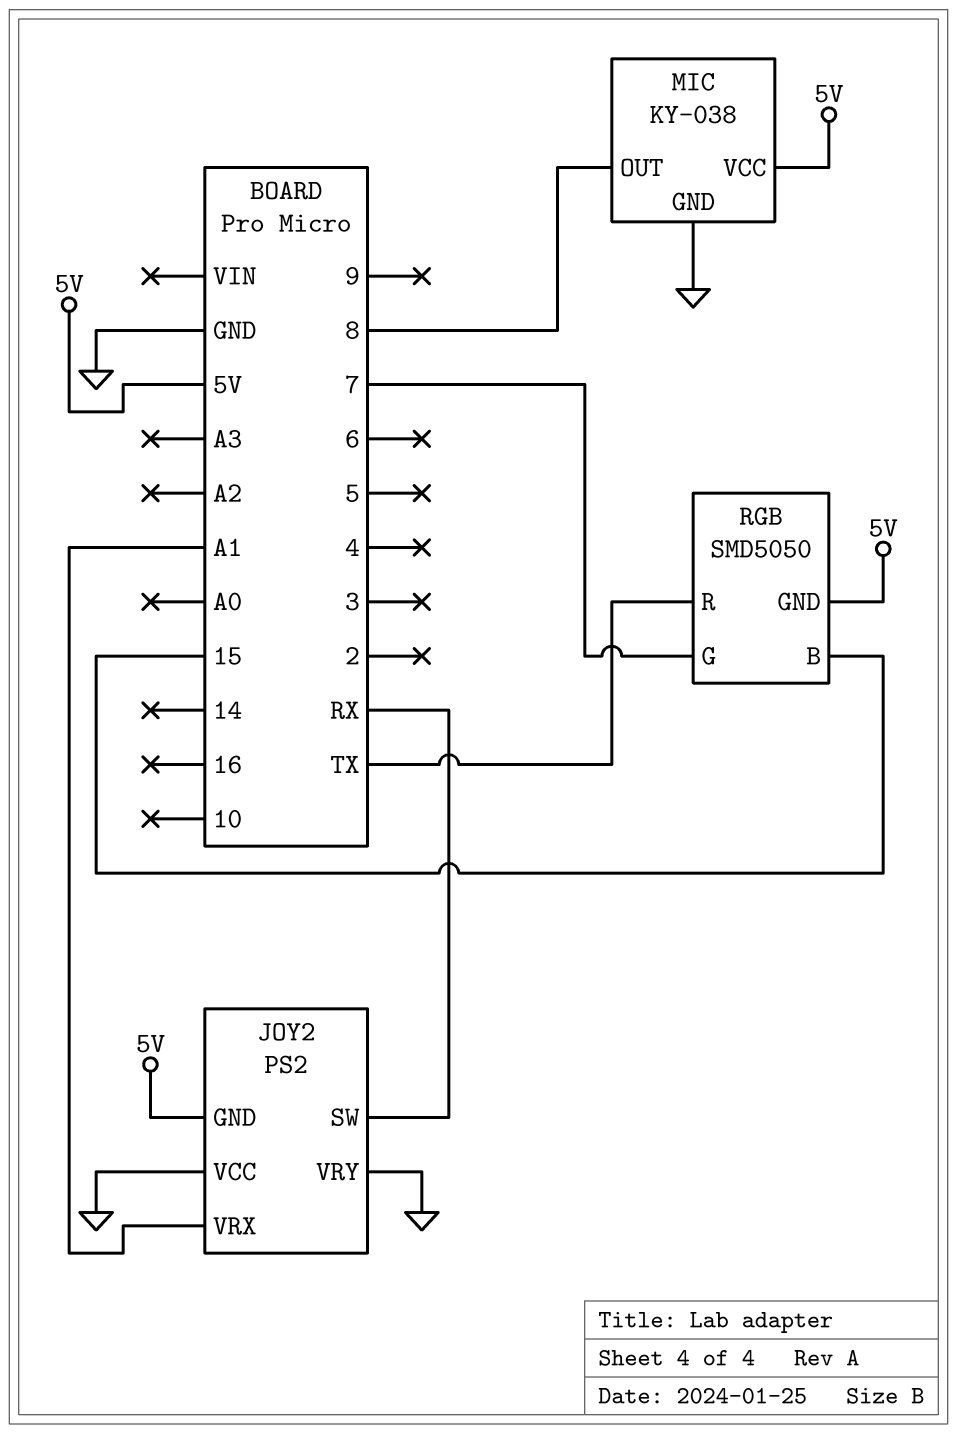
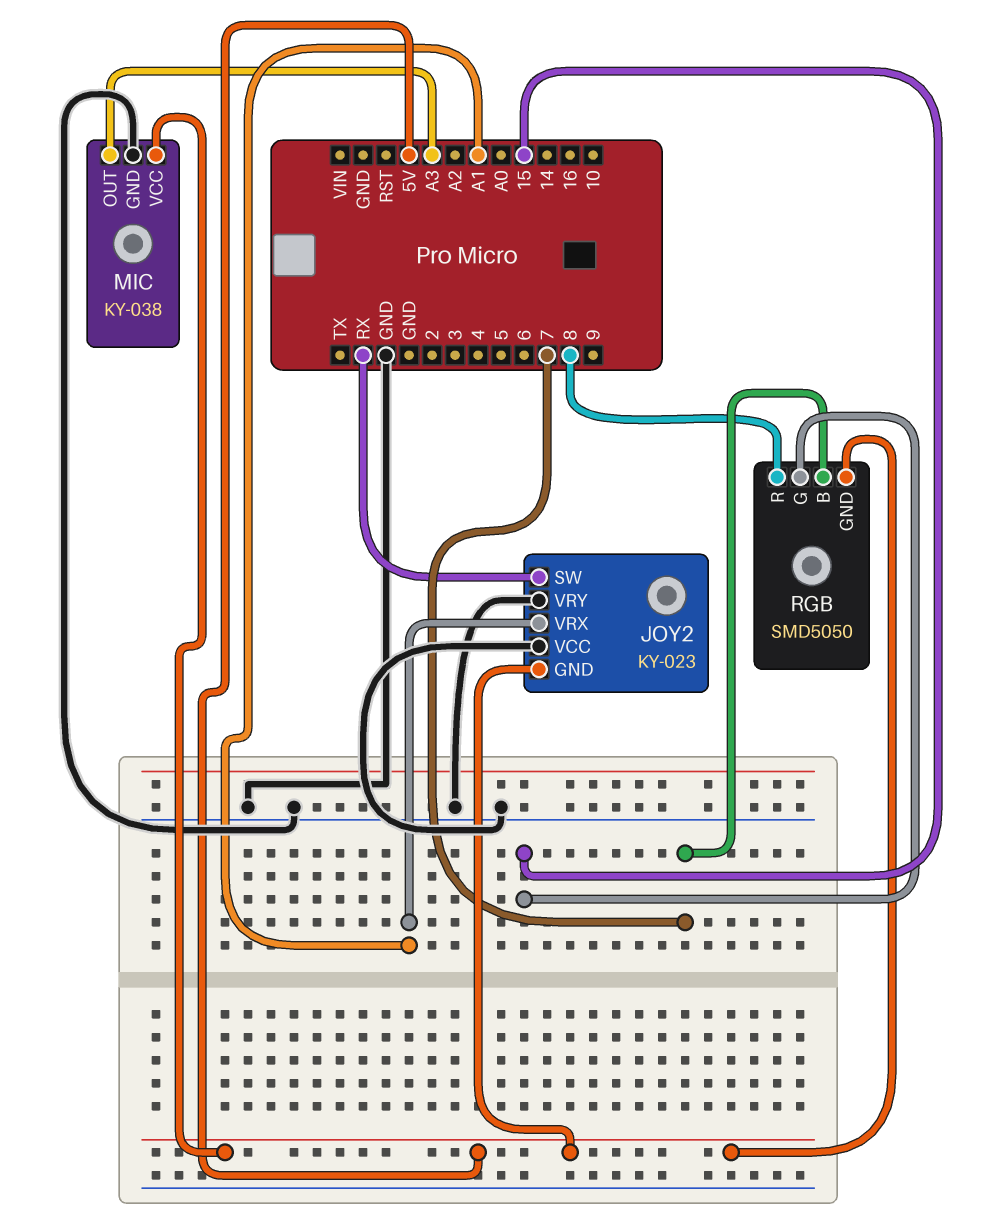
JOY2: PS2 -> KY-023
MIC pin OUT: 8 -> A3
RGB pin B: 15 -> 7
RGB pin G: 7 -> 15
RGB pin R: TX -> 8

